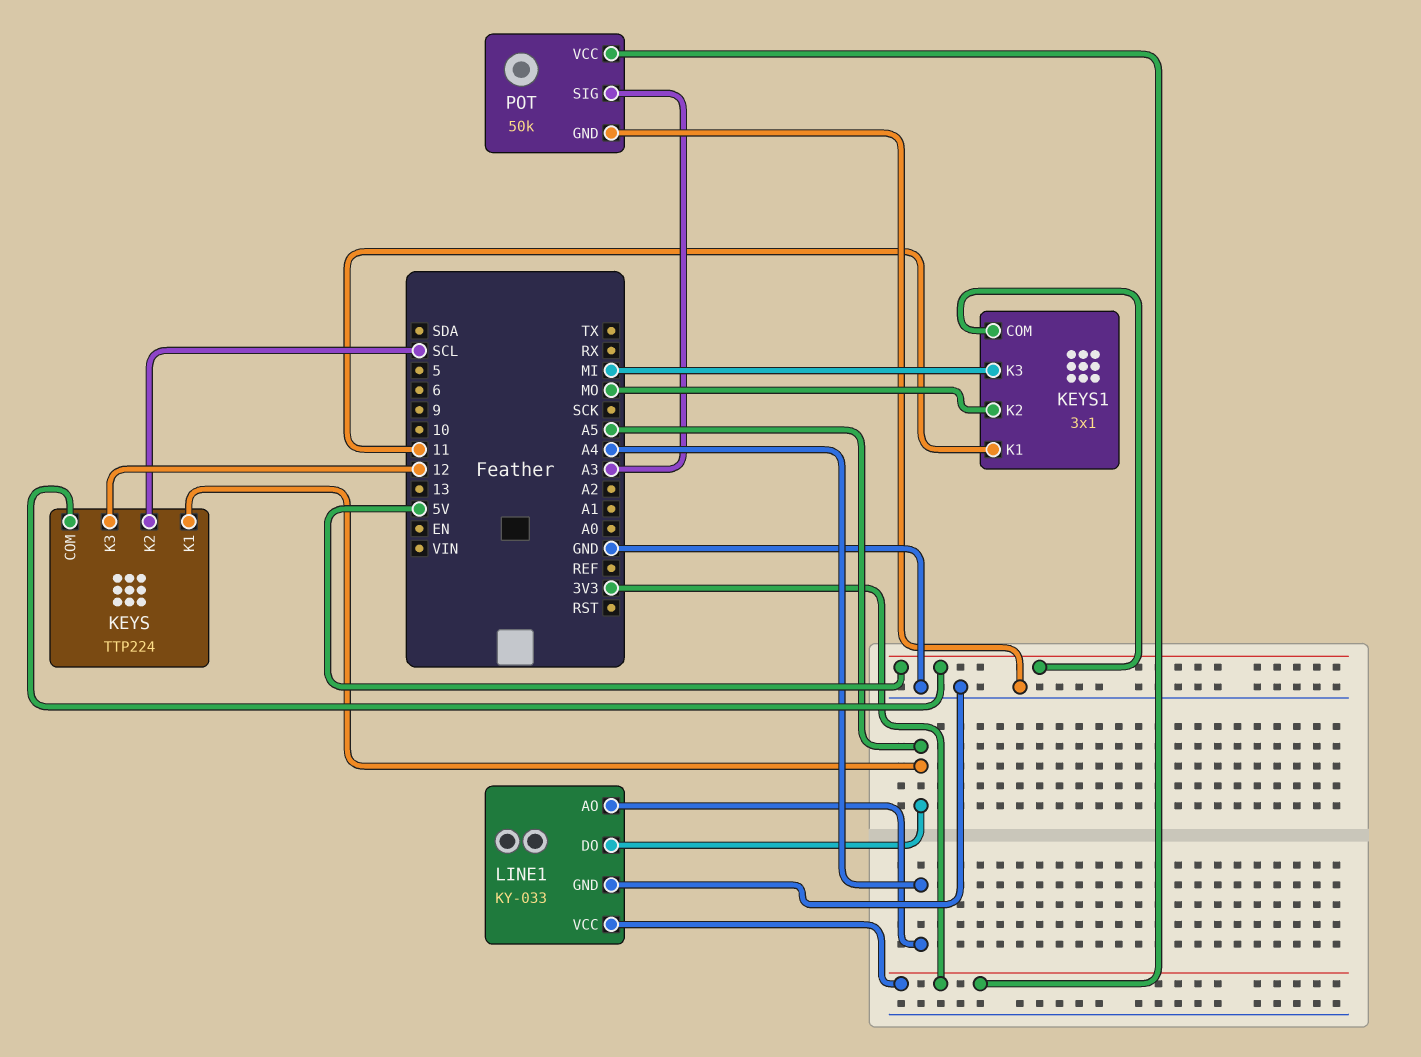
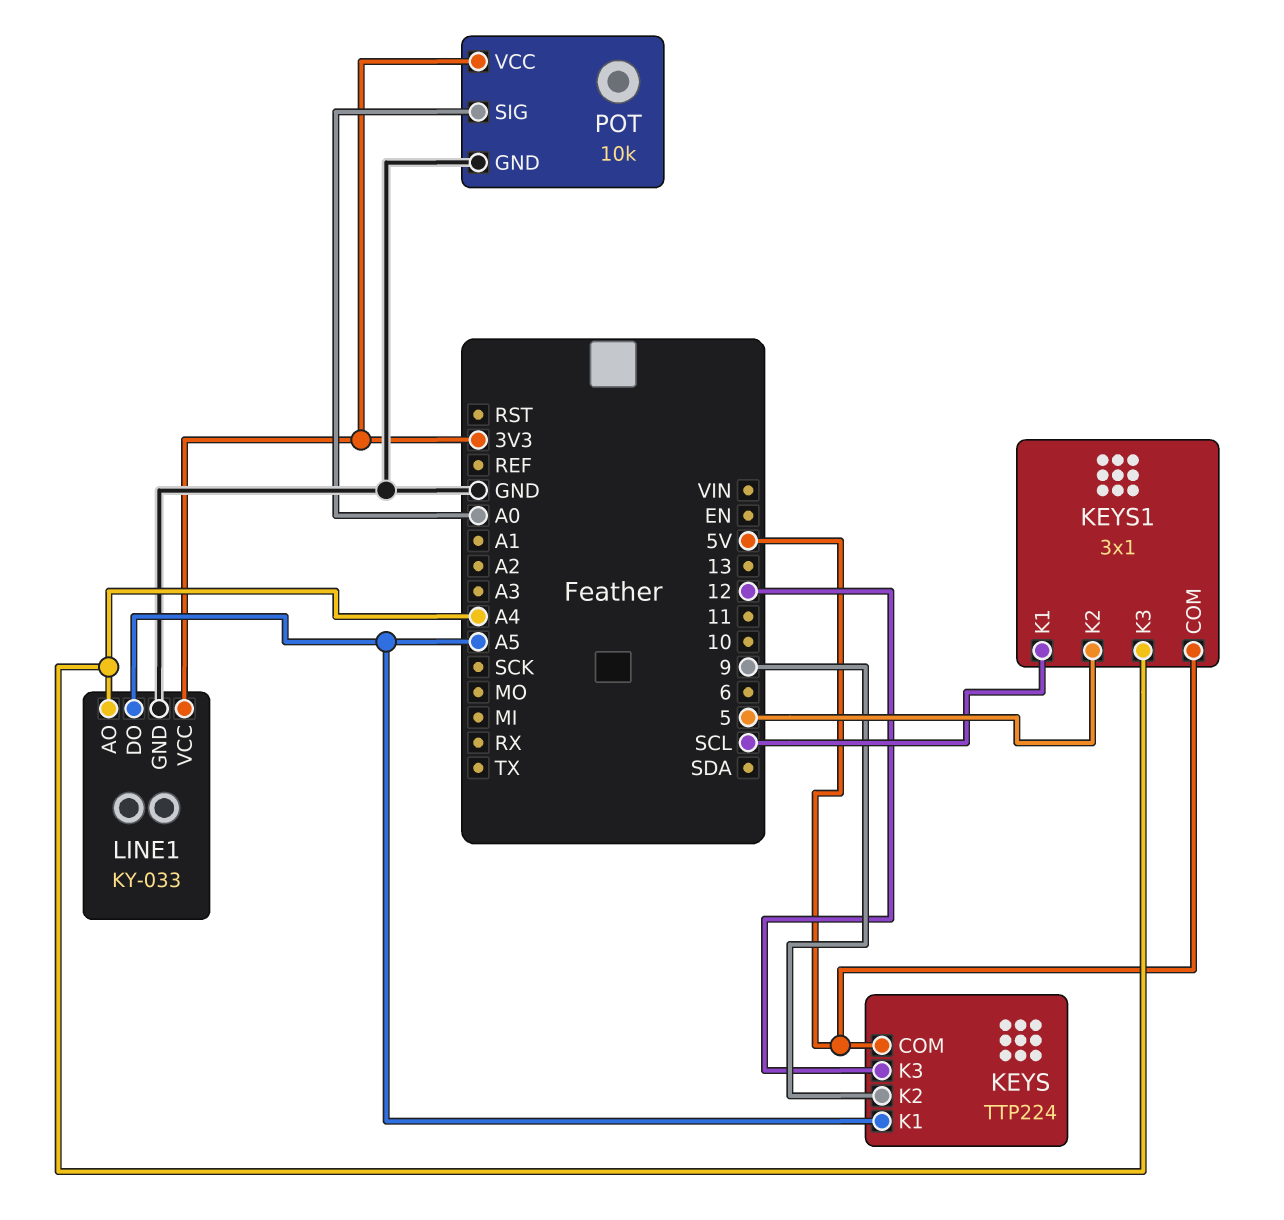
KEYS pin K2: SCL -> 9
KEYS1 pin K1: 11 -> SCL
KEYS1 pin K2: MO -> 5
KEYS1 pin K3: MI -> A4
POT: 50k -> 10k
POT pin SIG: A3 -> A0

